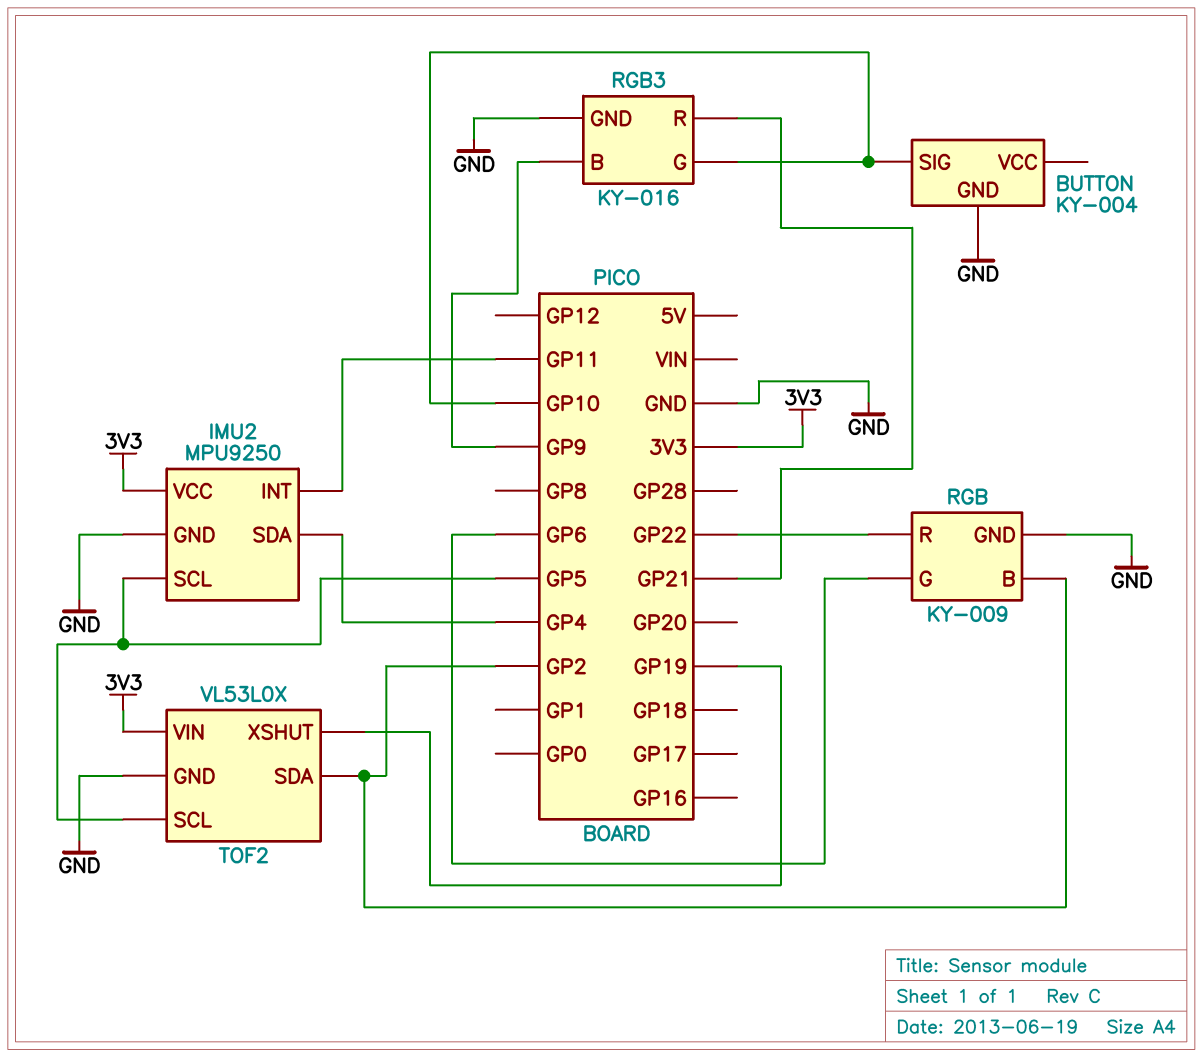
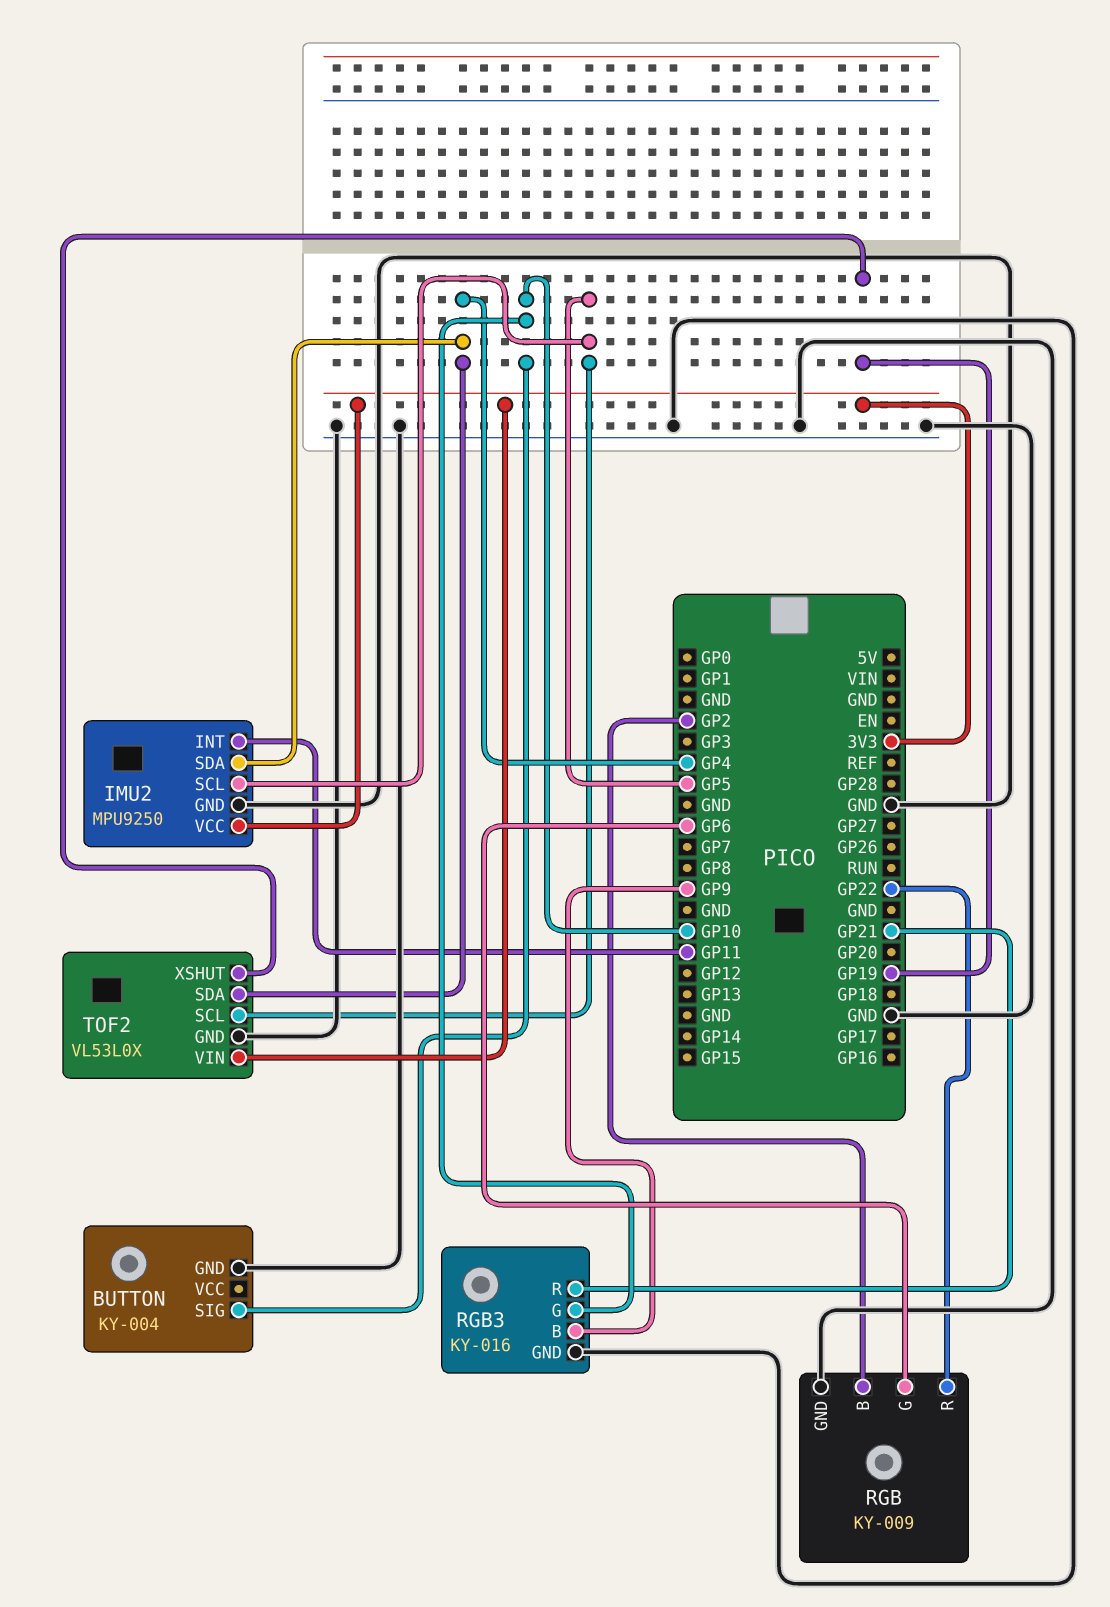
TOF2 pin SDA: GP2 -> GP4

